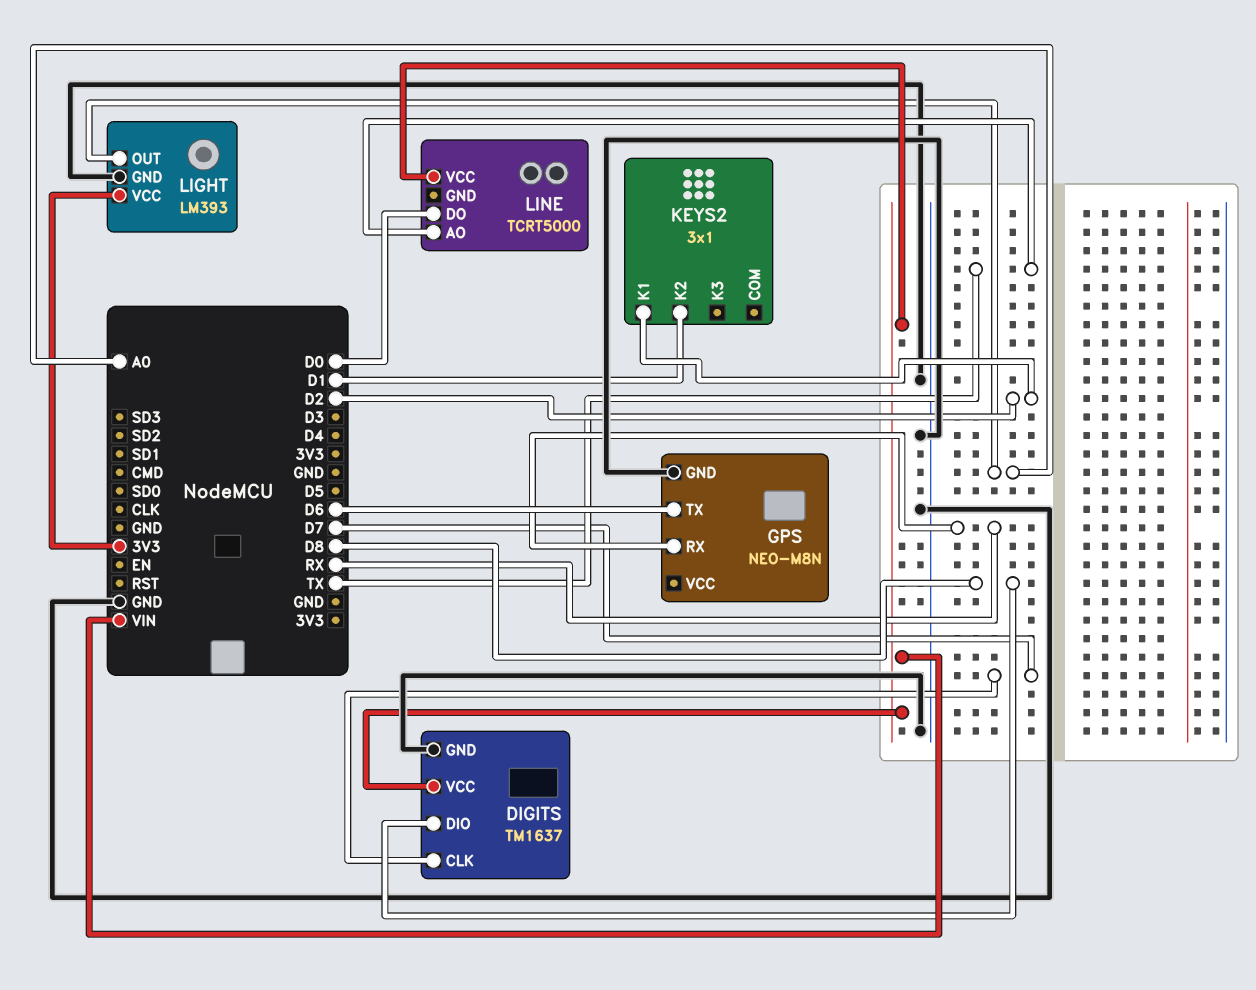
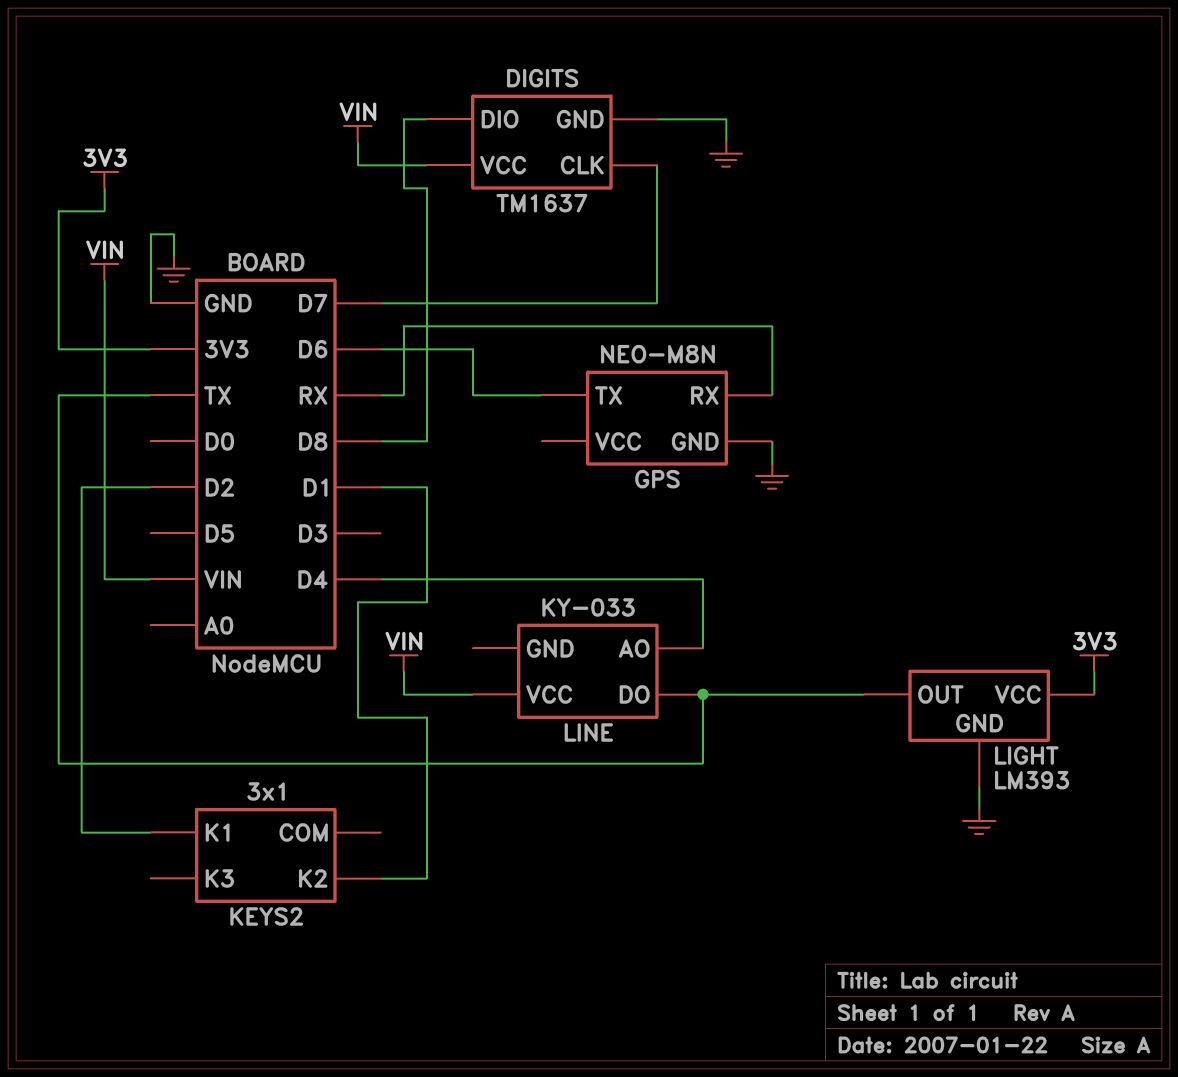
LIGHT pin OUT: A0 -> TX
LINE: TCRT5000 -> KY-033
LINE pin AO: TX -> D4
LINE pin DO: D0 -> TX

